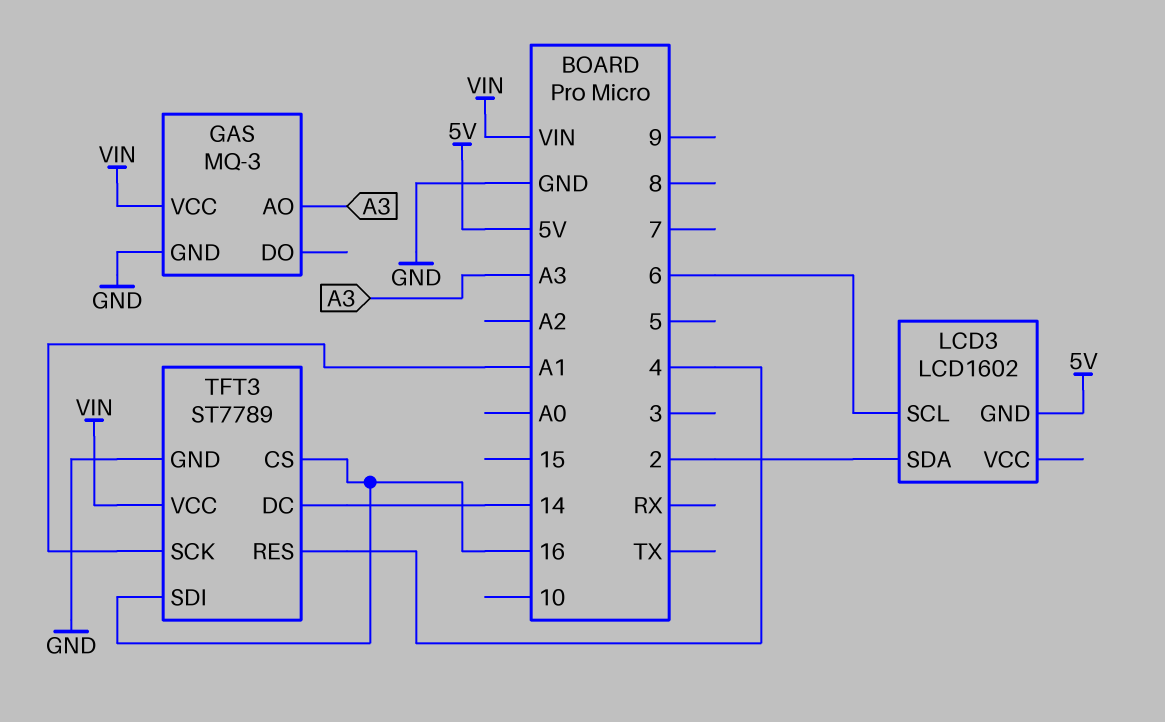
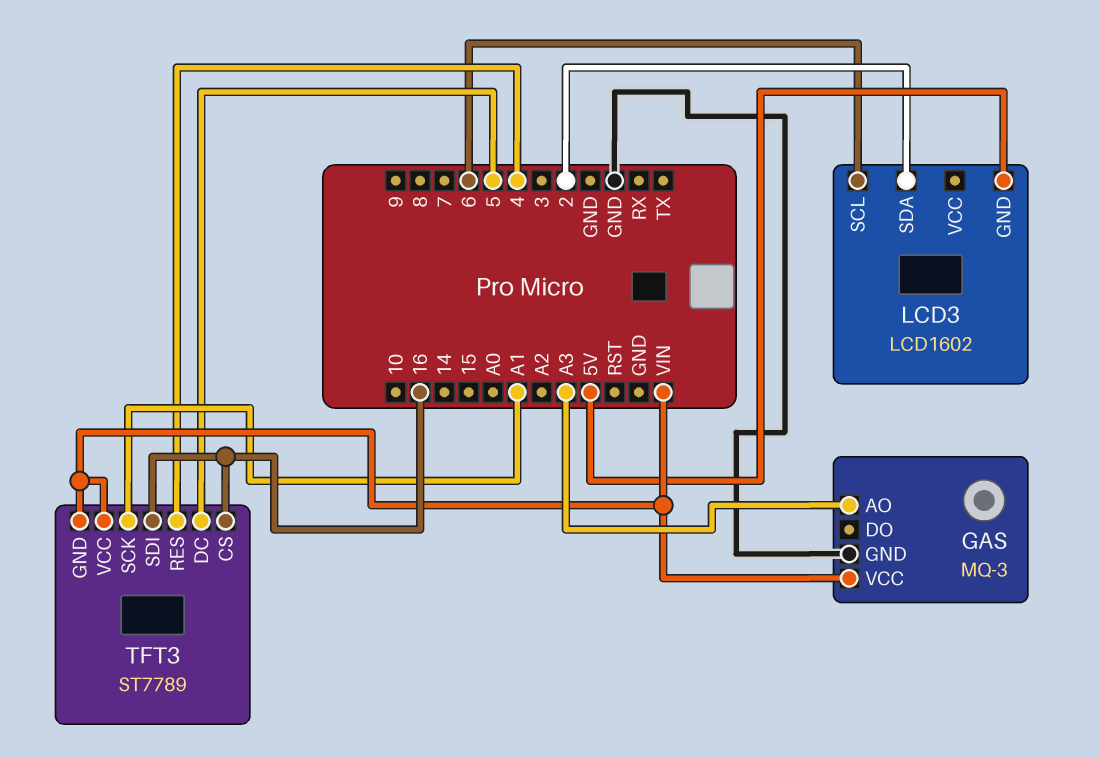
TFT3 pin DC: 14 -> 5
TFT3 pin GND: GND -> VIN

